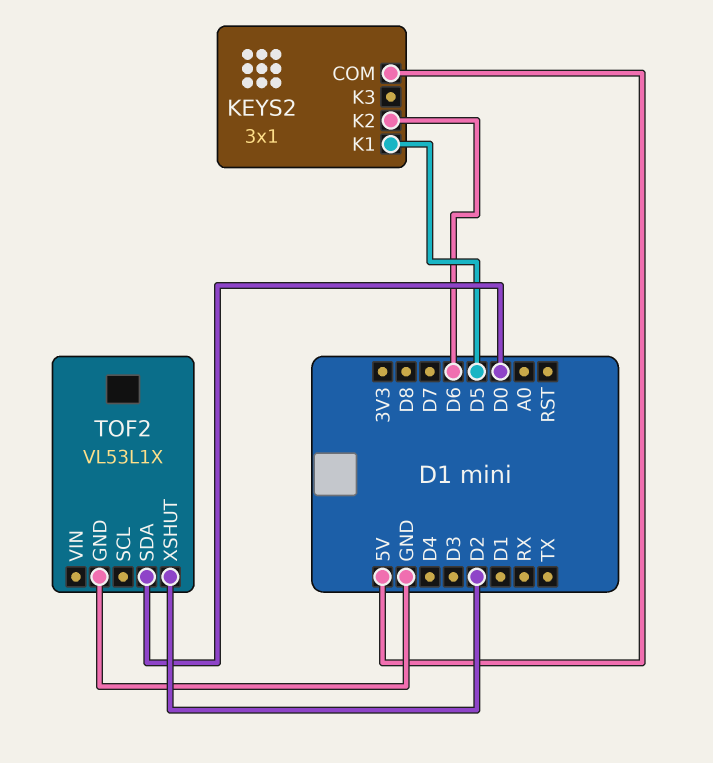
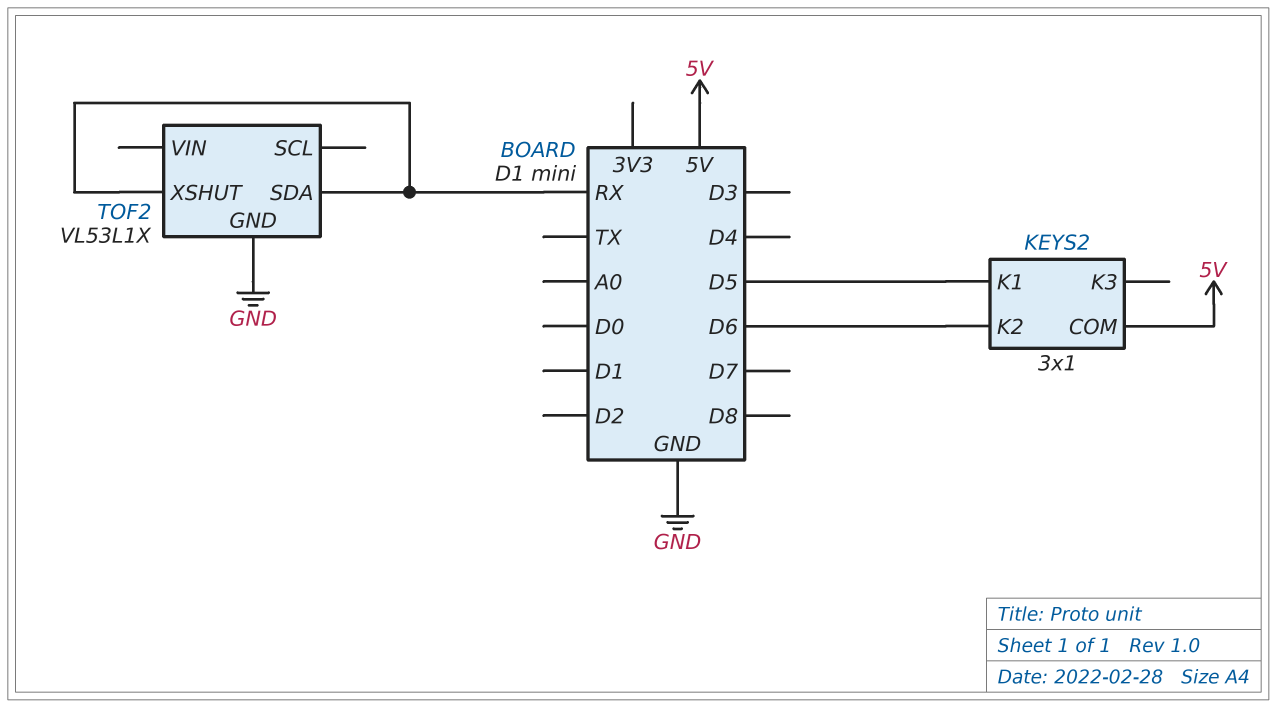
TOF2 pin SDA: D0 -> RX
TOF2 pin XSHUT: D2 -> RX

